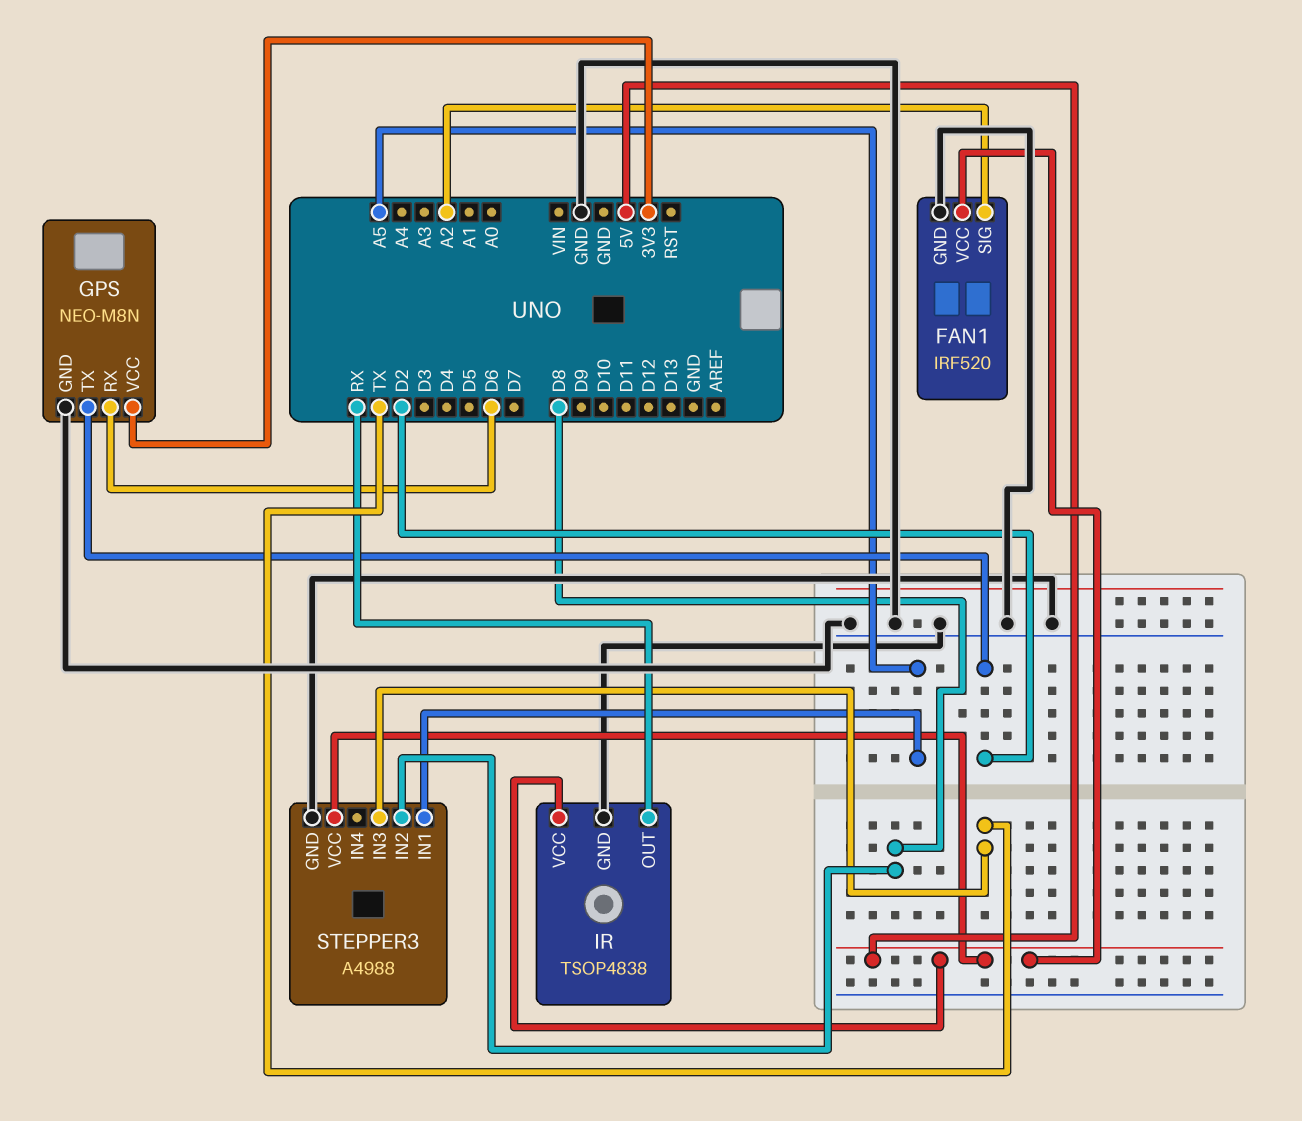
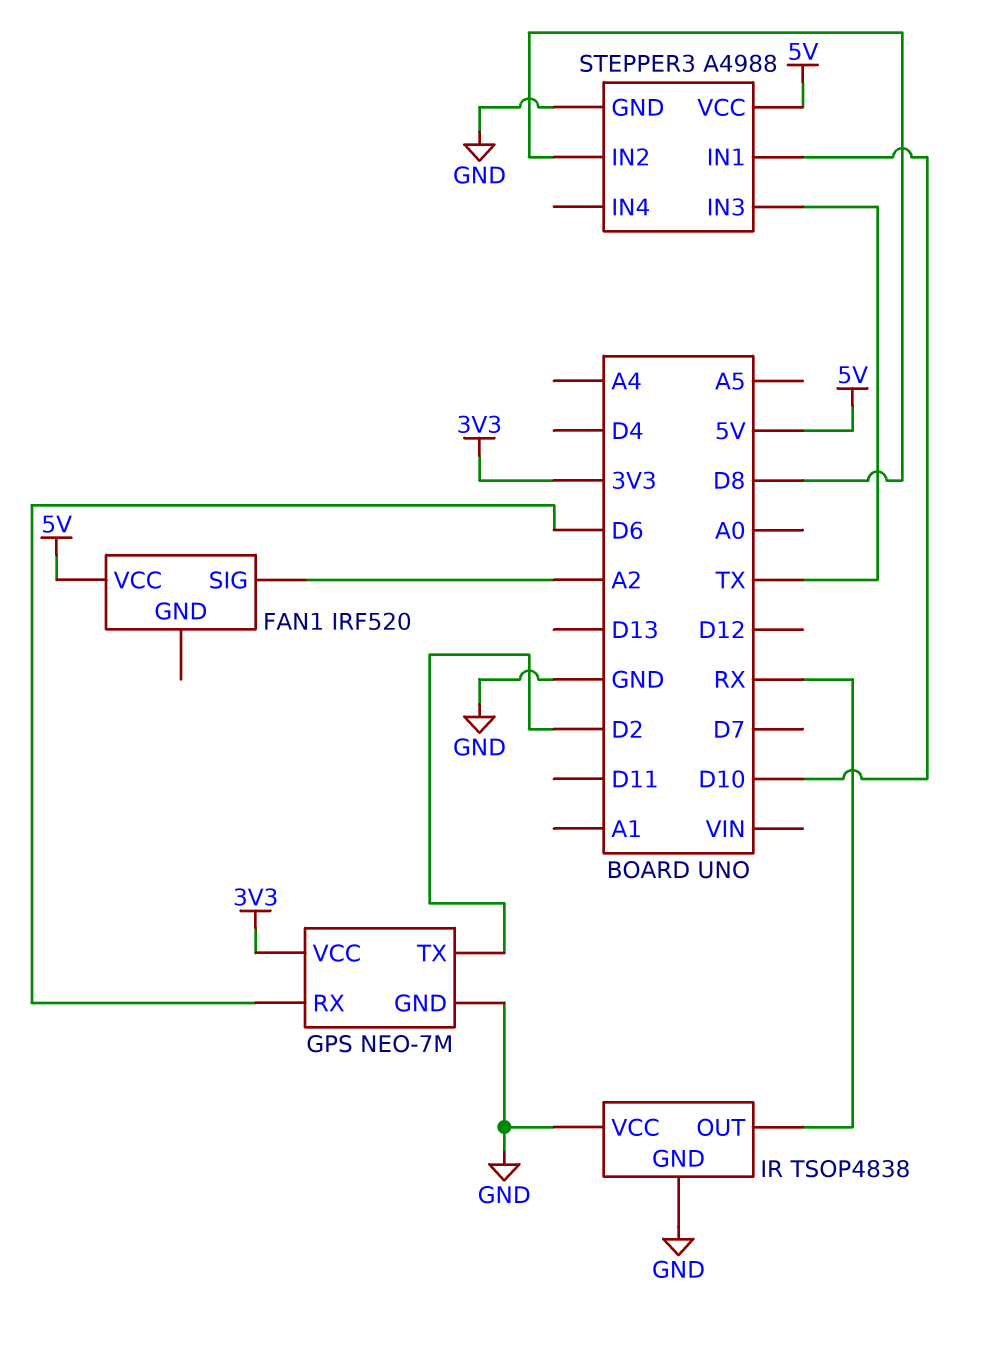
FAN1 pin GND: GND -> none
GPS: NEO-M8N -> NEO-7M
IR pin VCC: 5V -> GND
STEPPER3 pin IN1: A5 -> D10

